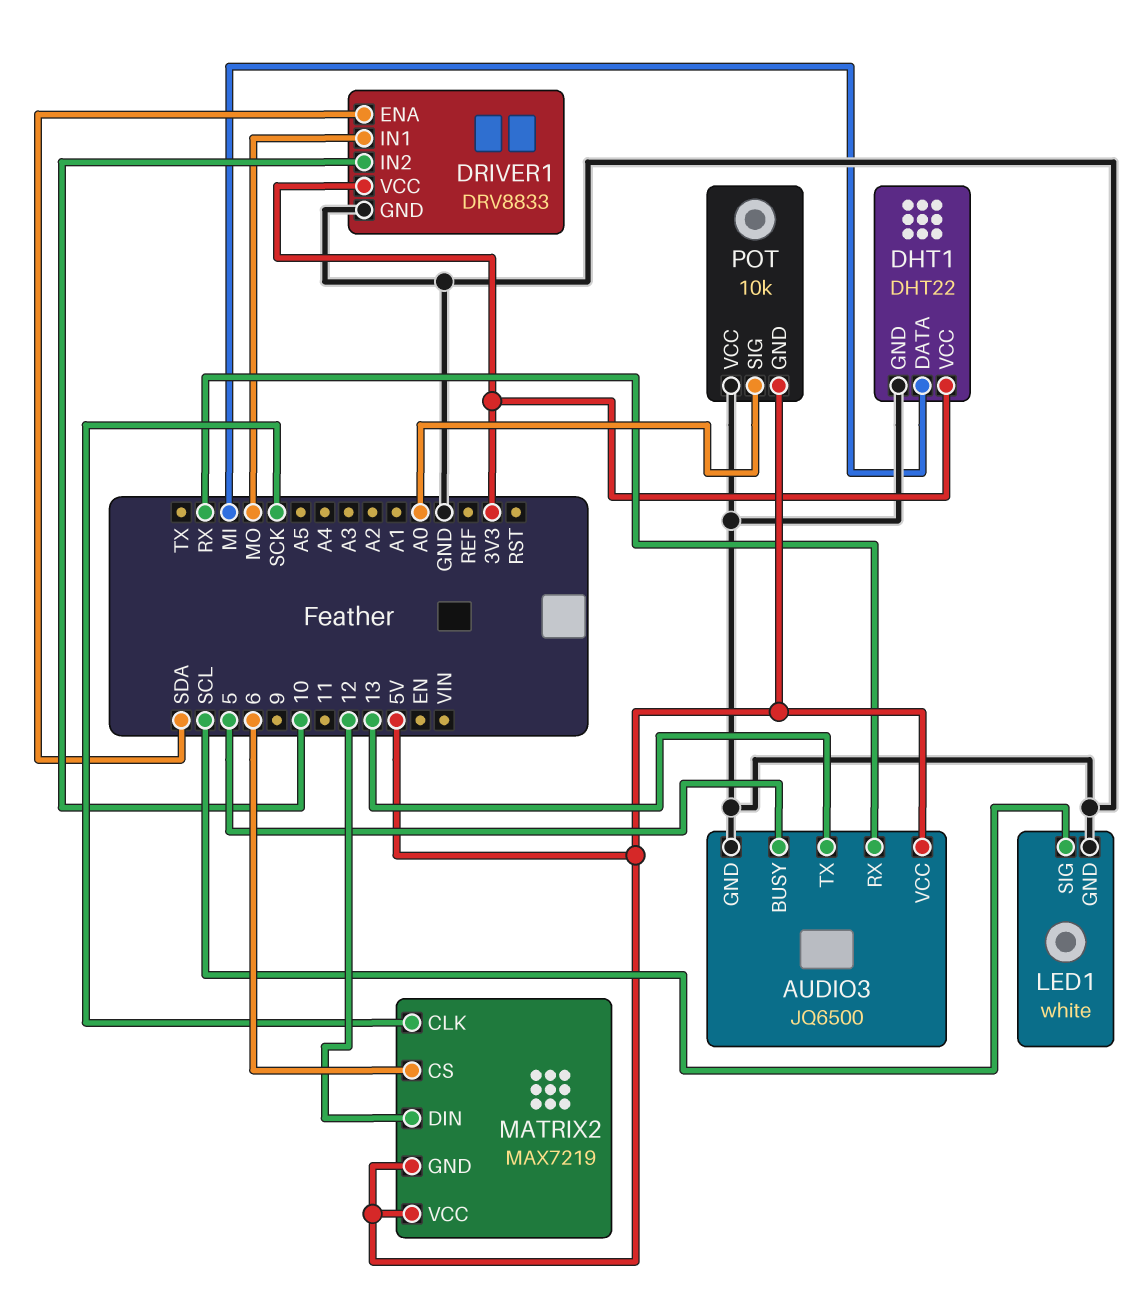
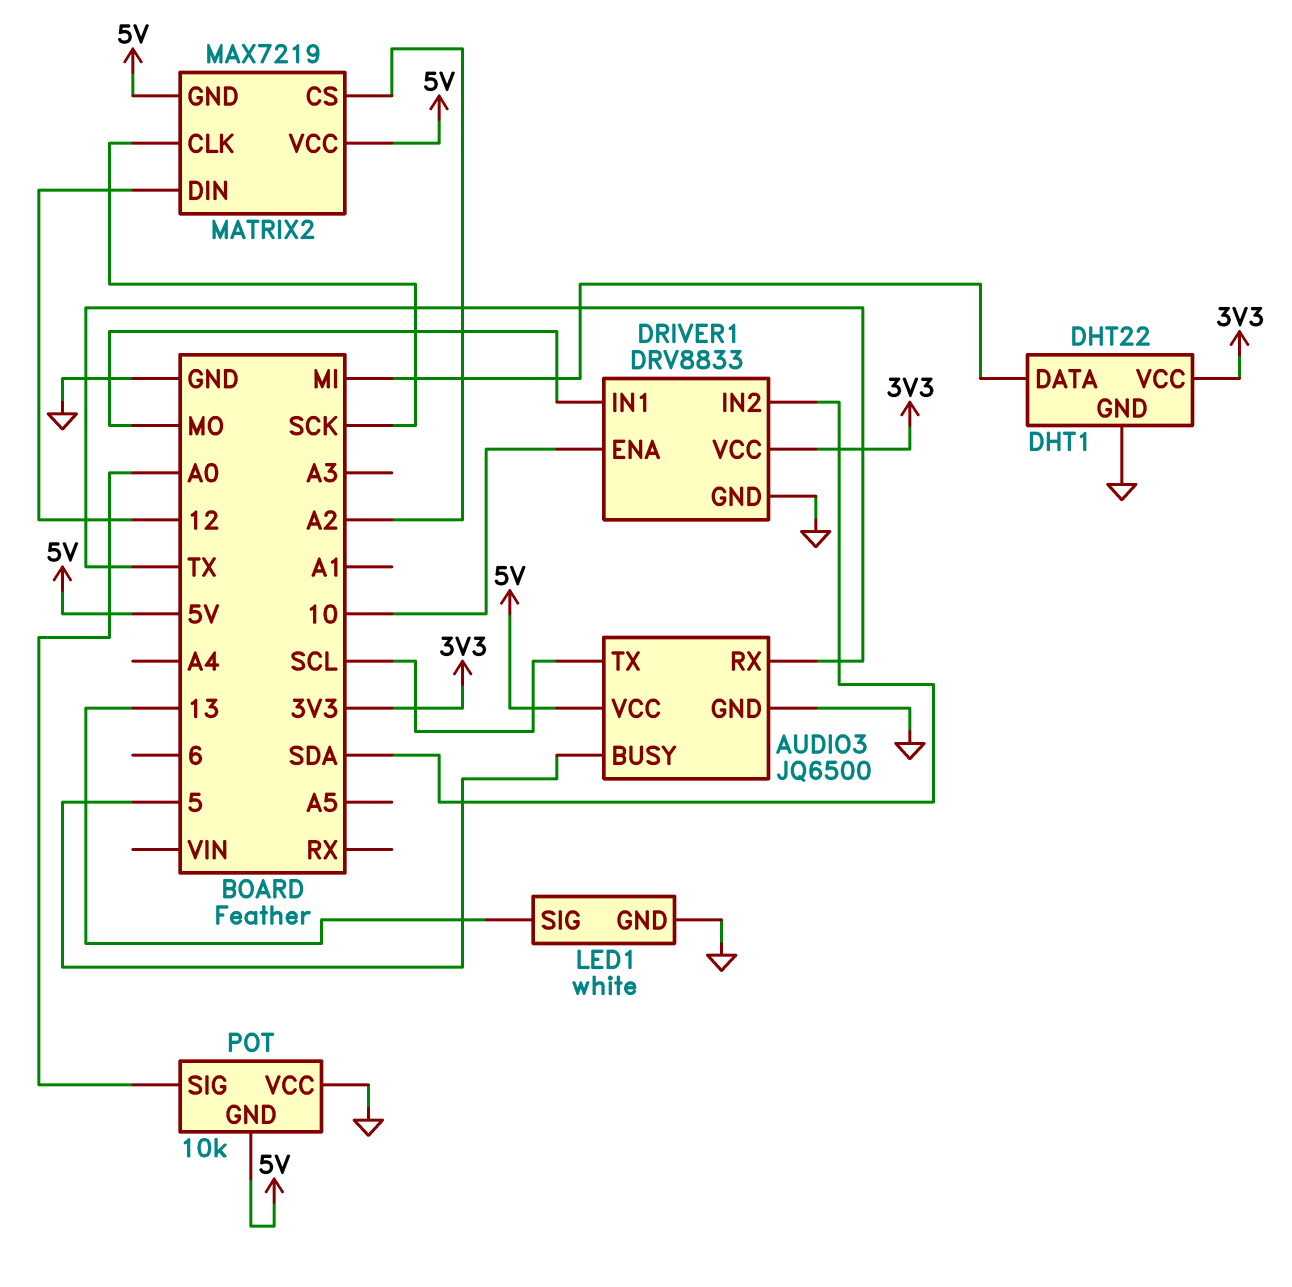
AUDIO3 pin RX: RX -> TX
AUDIO3 pin TX: 13 -> SCL
DRIVER1 pin ENA: SDA -> 10
DRIVER1 pin IN2: 10 -> SDA
LED1 pin SIG: SCL -> 13
MATRIX2 pin CS: 6 -> A2

